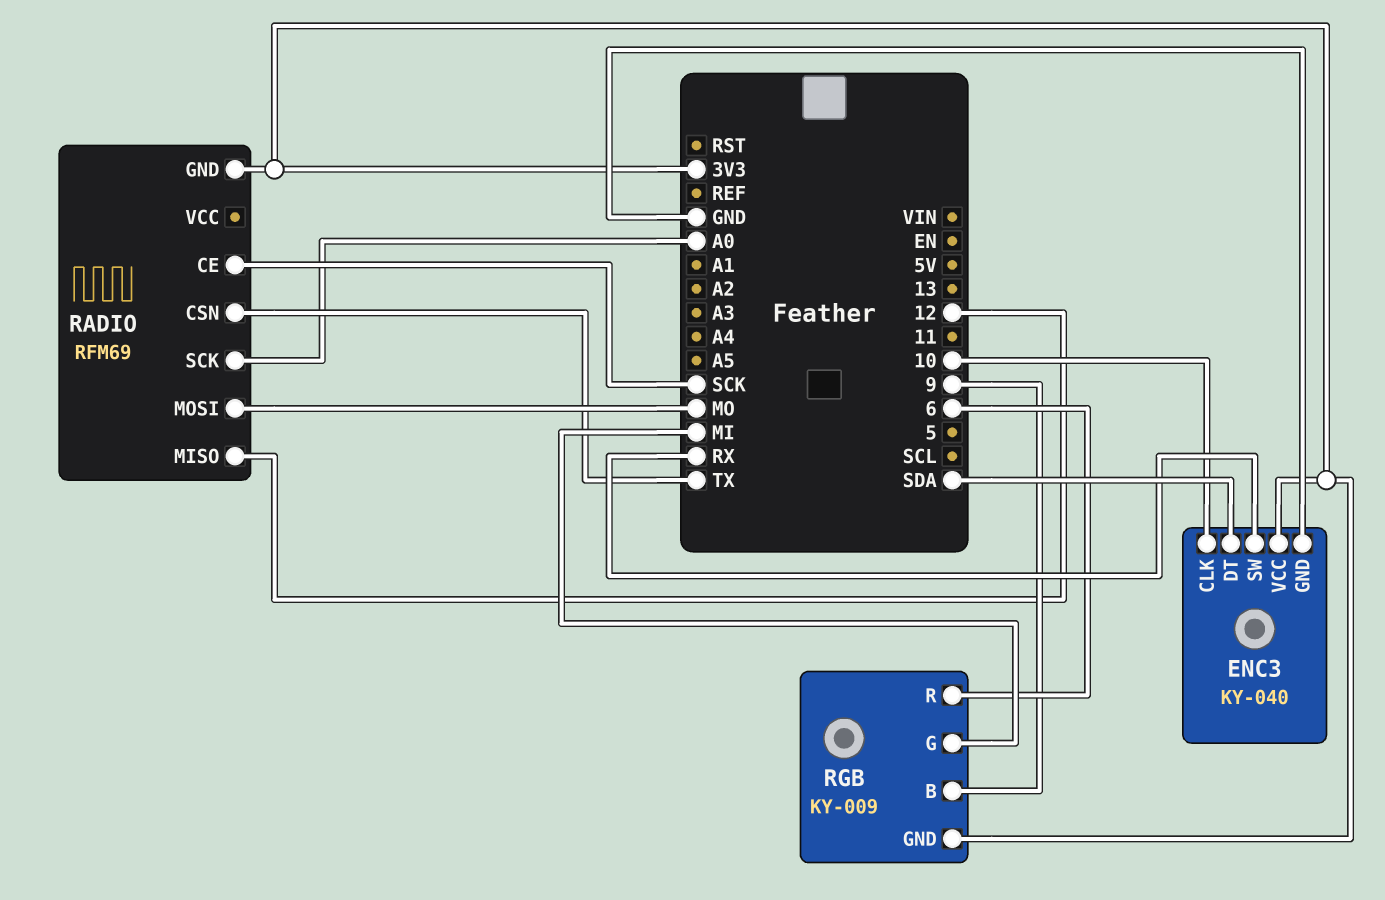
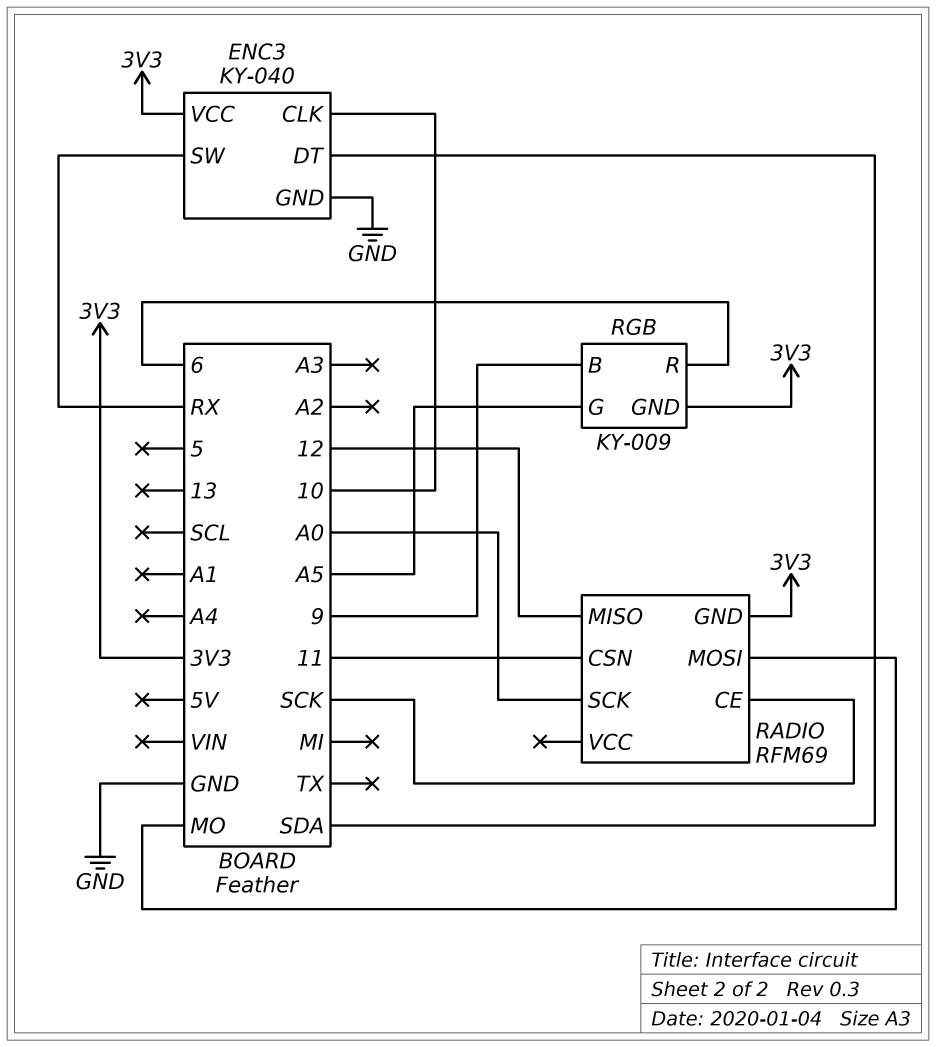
RADIO pin CSN: TX -> 11
RGB pin G: MI -> A5

